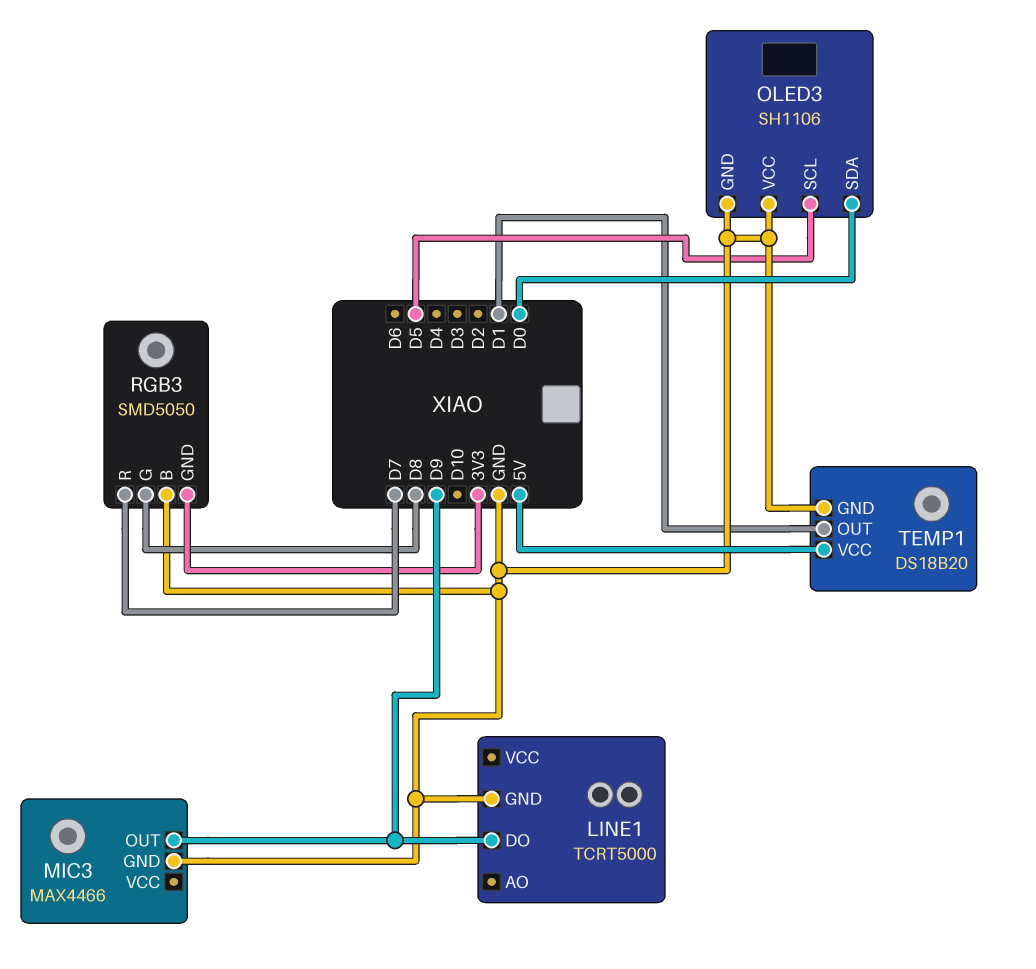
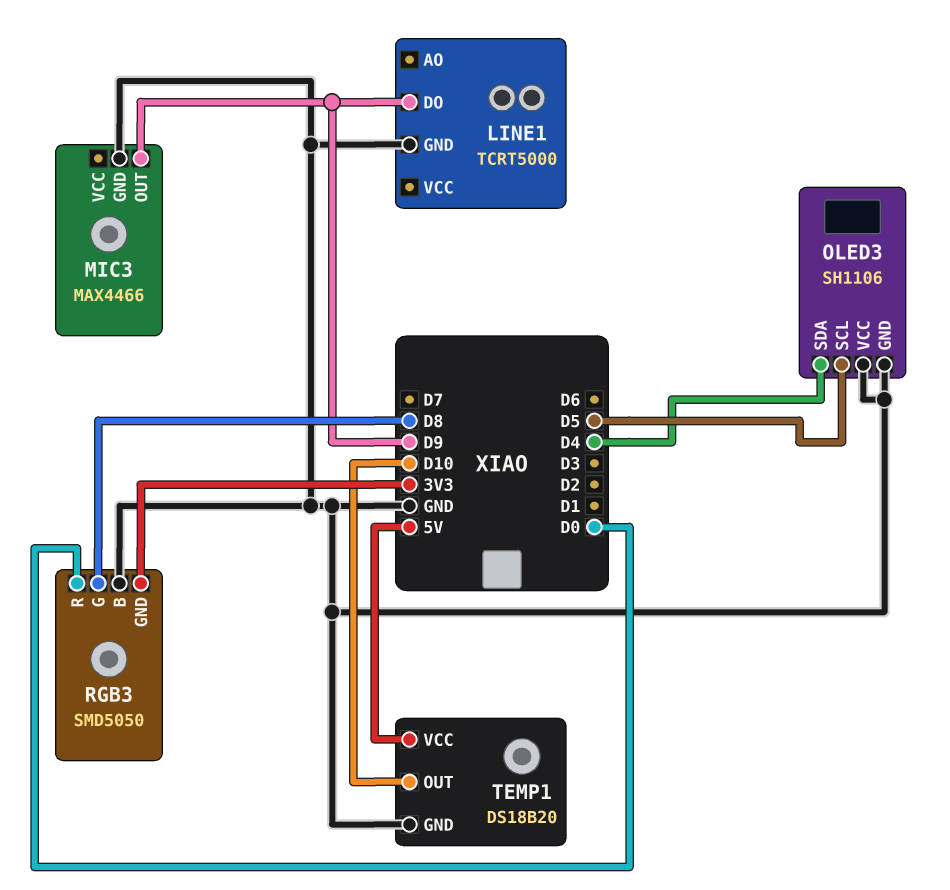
OLED3 pin SDA: D0 -> D4
RGB3 pin R: D7 -> D0
TEMP1 pin OUT: D1 -> D10

